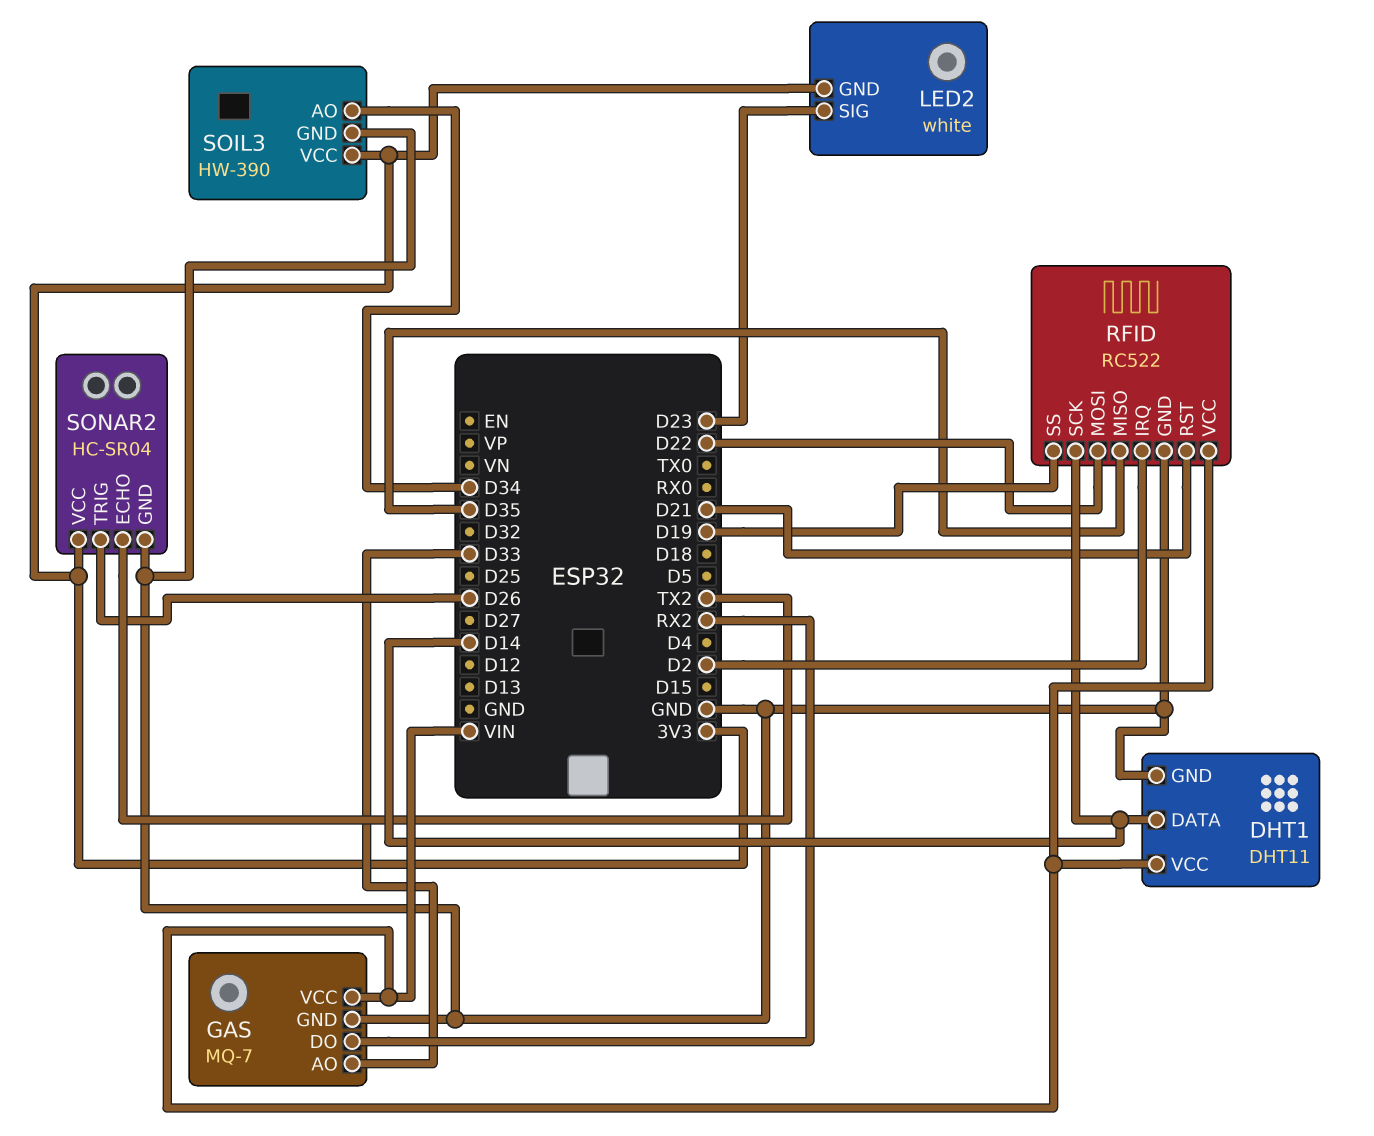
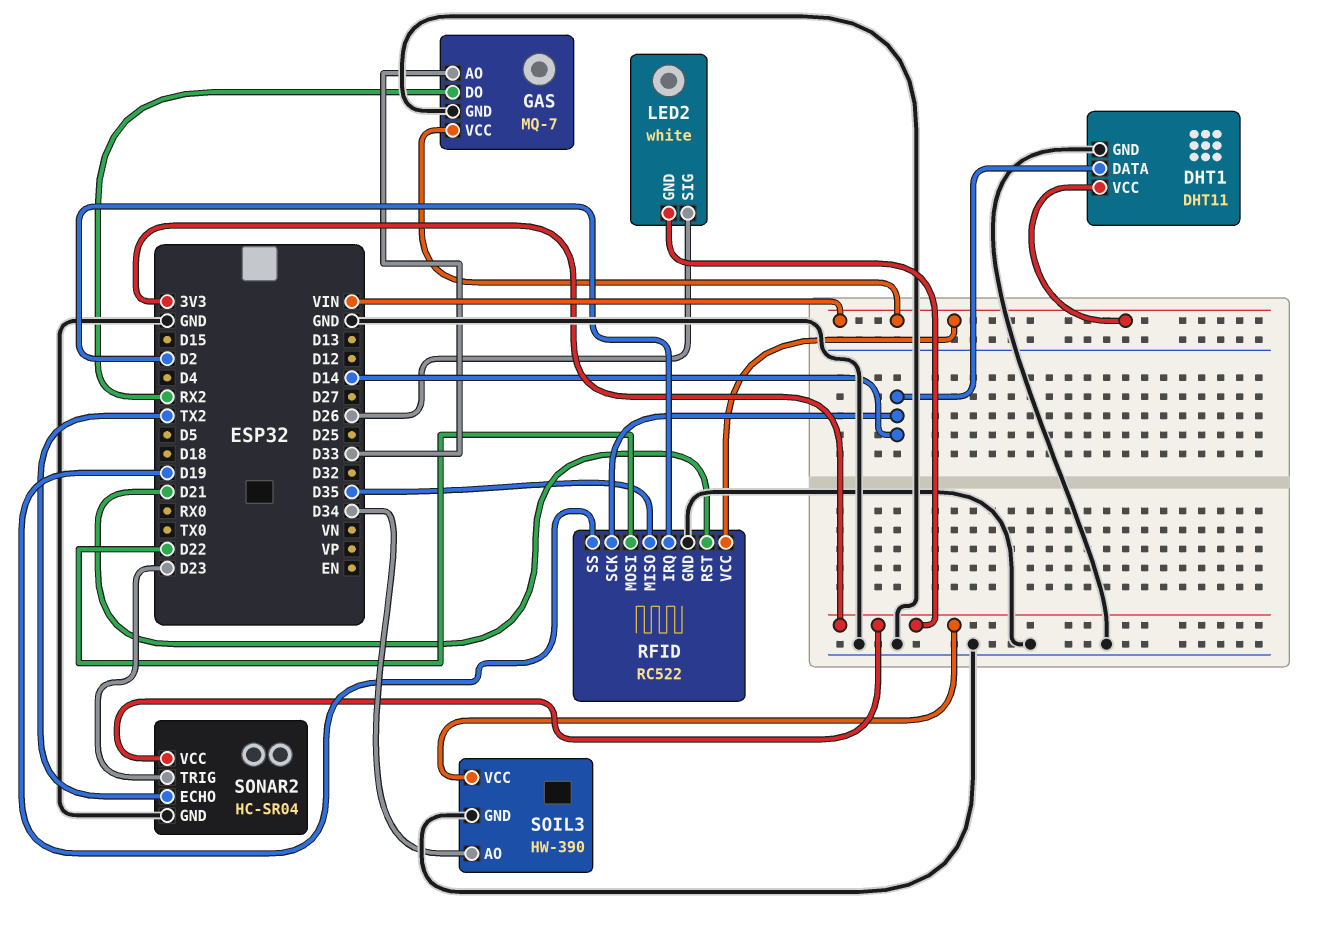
LED2 pin SIG: D23 -> D26
SONAR2 pin TRIG: D26 -> D23

